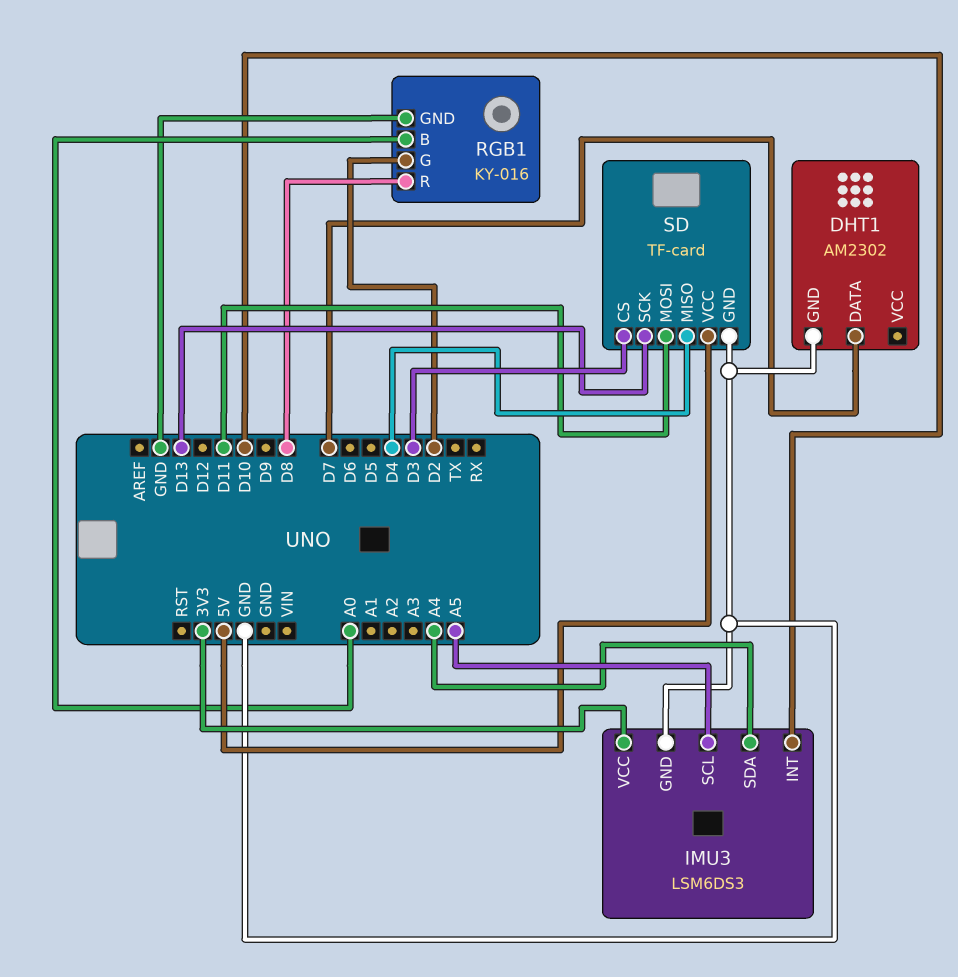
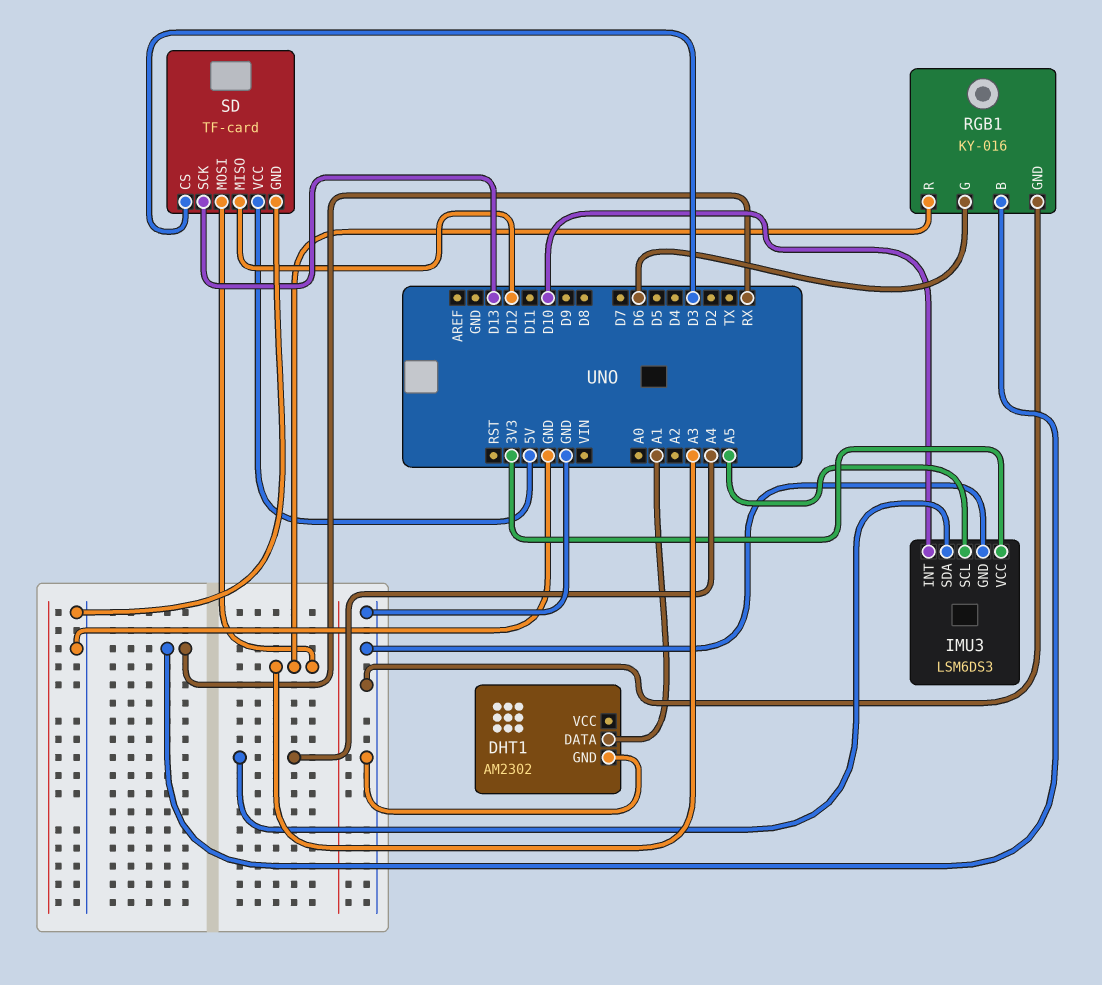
DHT1 pin DATA: D7 -> A1
RGB1 pin B: A0 -> RX
RGB1 pin G: D2 -> D6
RGB1 pin R: D8 -> A3
SD pin MISO: D4 -> D12
SD pin MOSI: D11 -> A3

